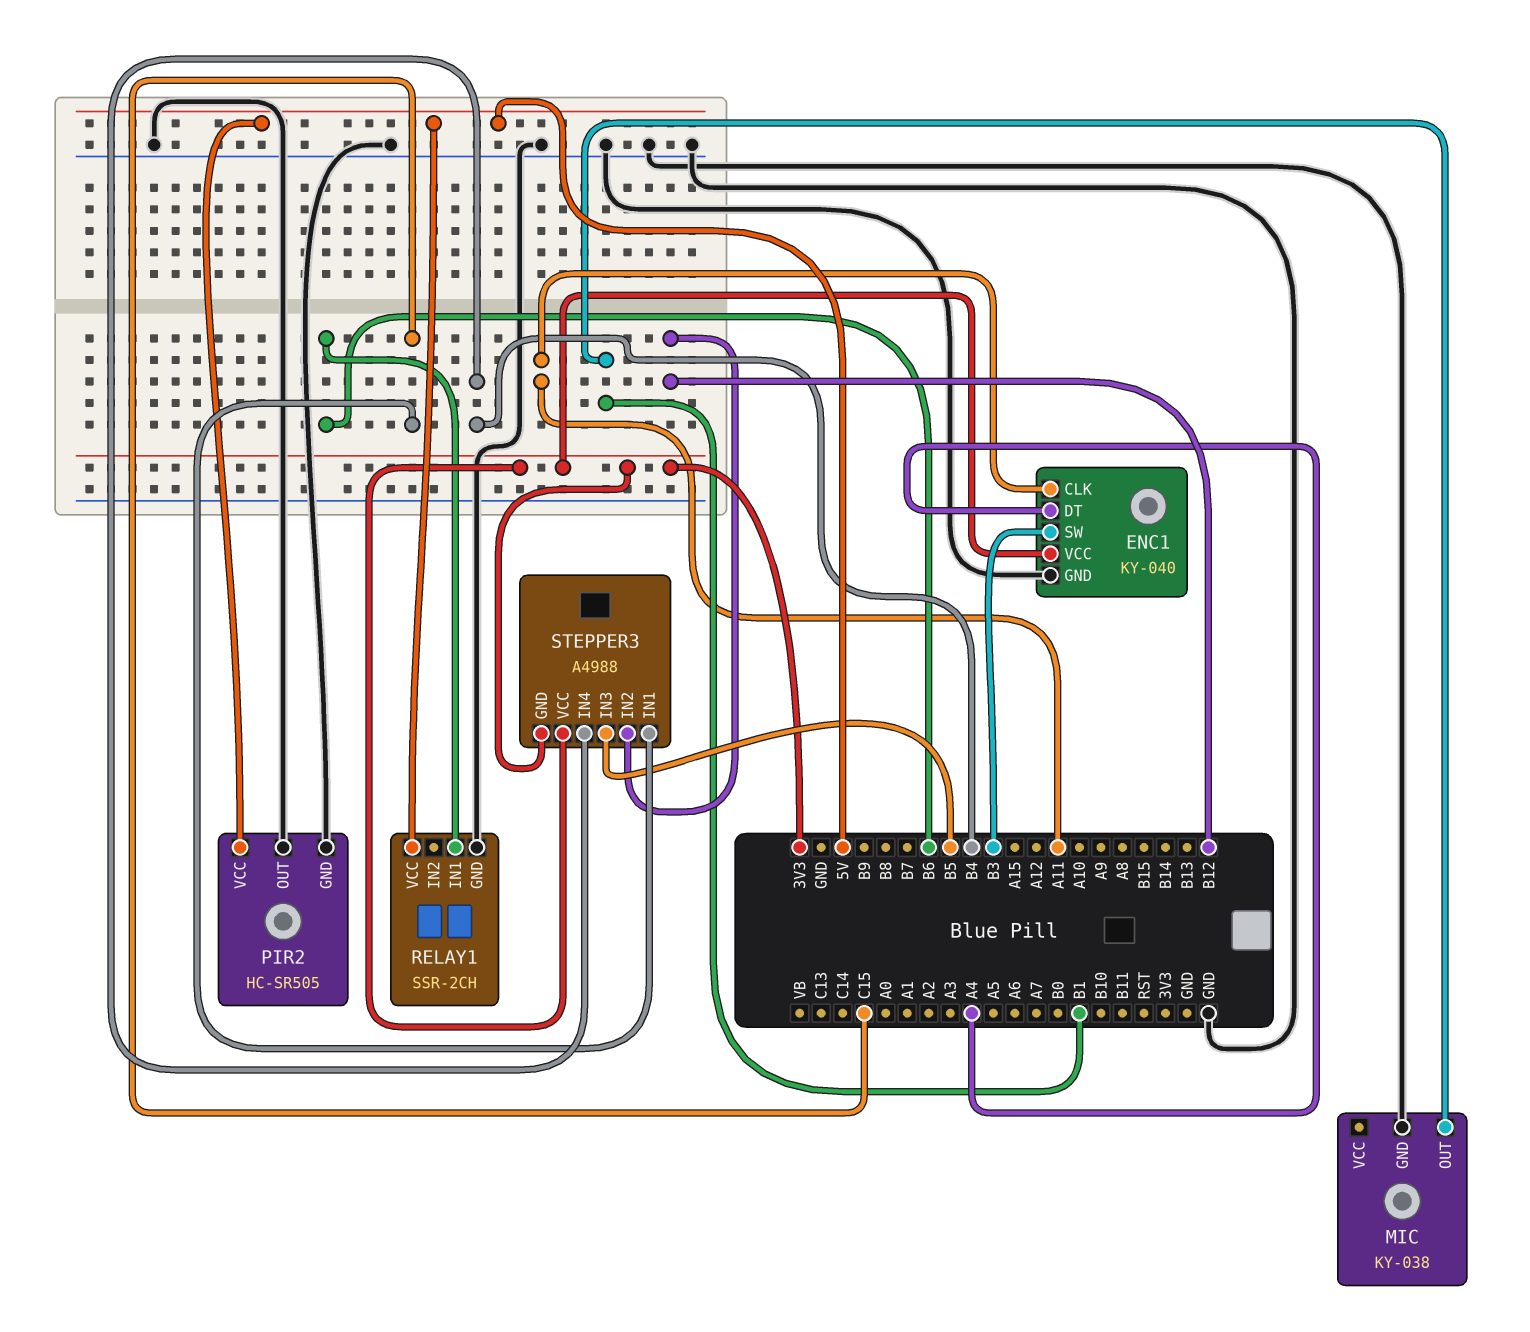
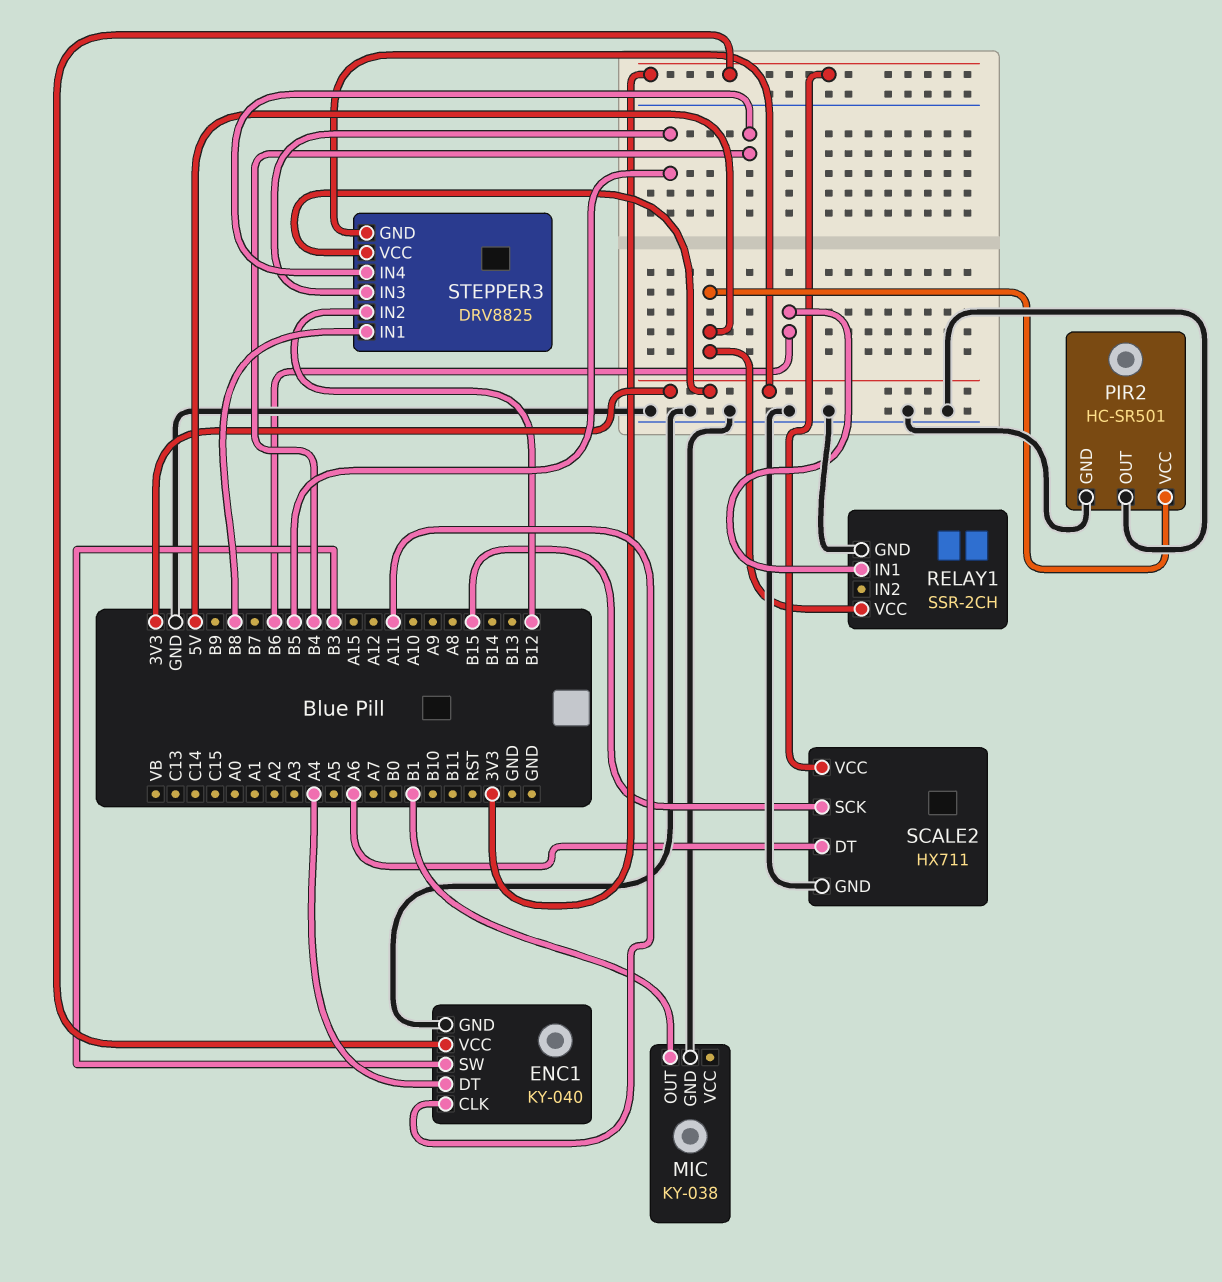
PIR2: HC-SR505 -> HC-SR501
SCALE2: none -> HX711
SCALE2 pin DT: none -> A6
SCALE2 pin GND: none -> GND
SCALE2 pin SCK: none -> B15
SCALE2 pin VCC: none -> 3V3
STEPPER3: A4988 -> DRV8825
STEPPER3 pin IN1: C15 -> B8

